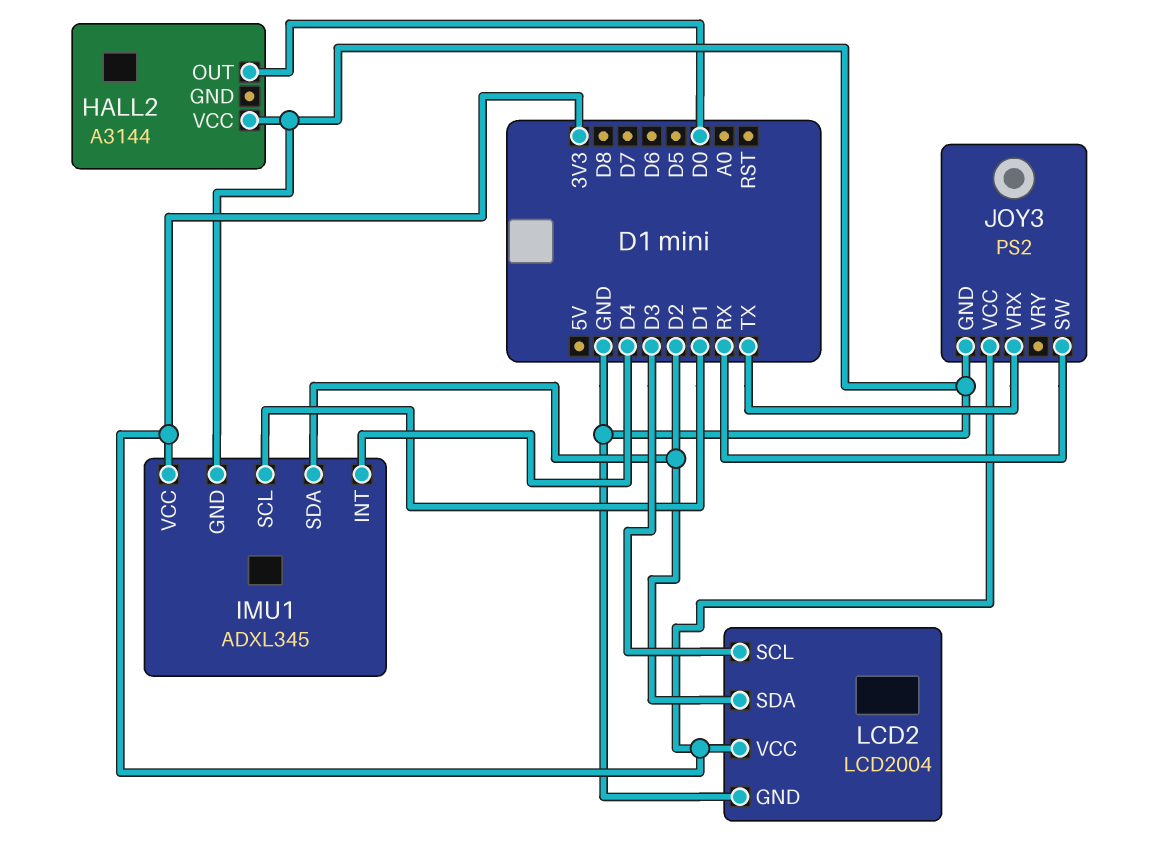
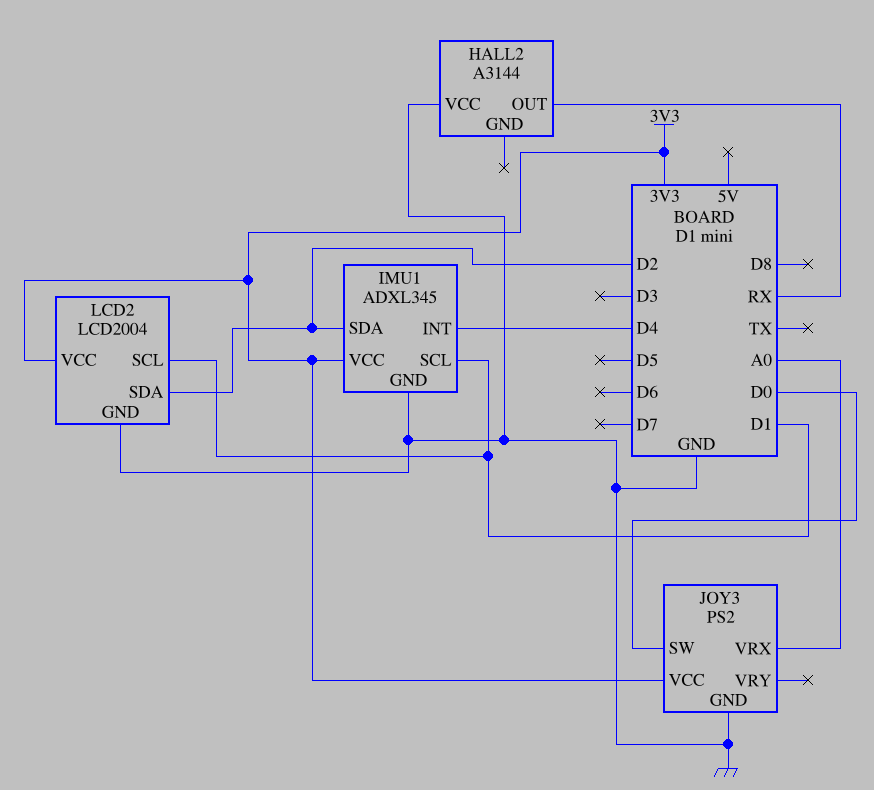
HALL2 pin OUT: D0 -> RX
JOY3 pin SW: RX -> D0
JOY3 pin VRX: TX -> A0
LCD2 pin SCL: D3 -> D1

